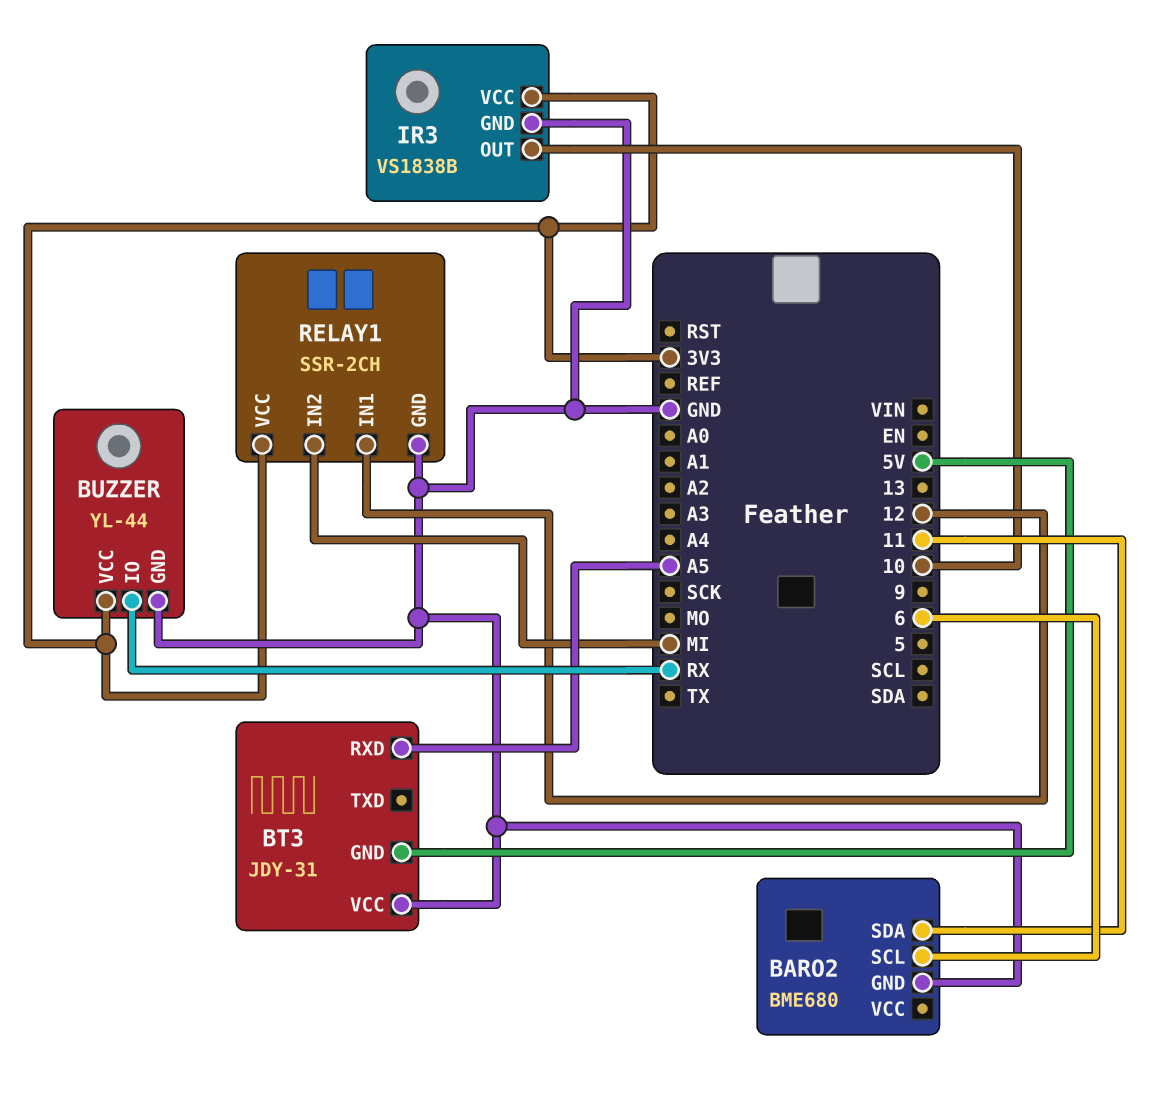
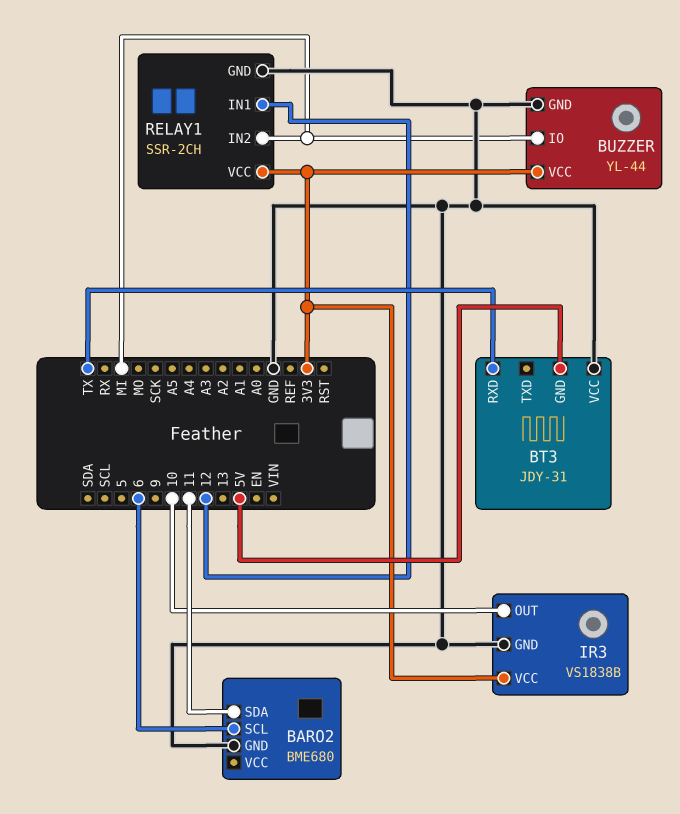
BT3 pin RXD: A5 -> TX
BUZZER pin IO: RX -> MI

